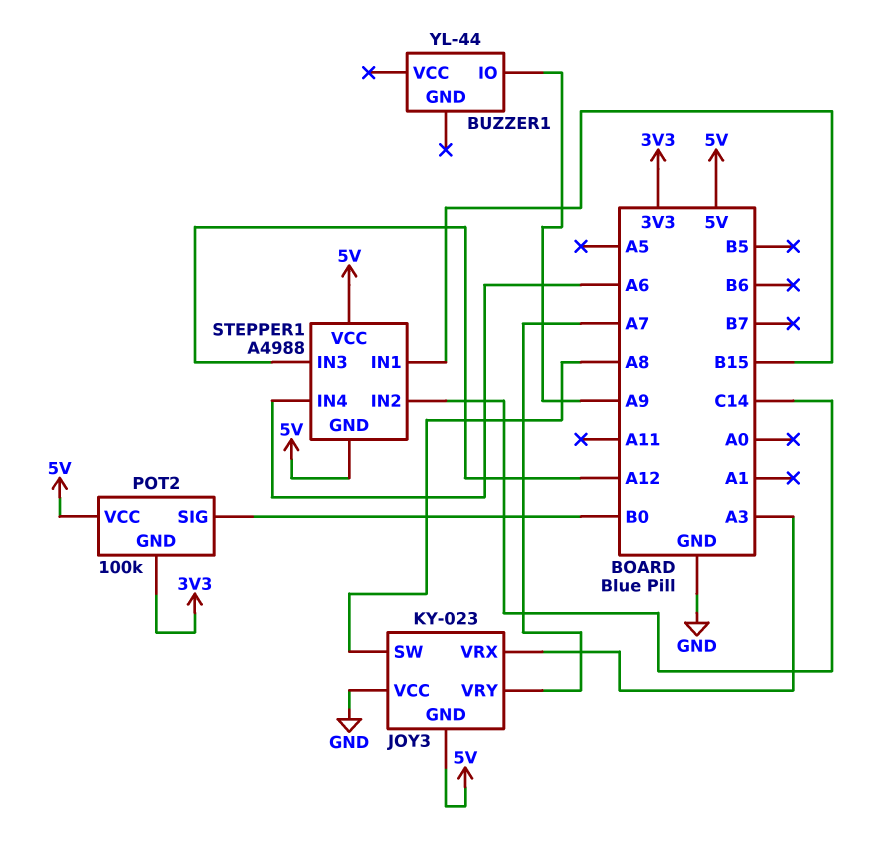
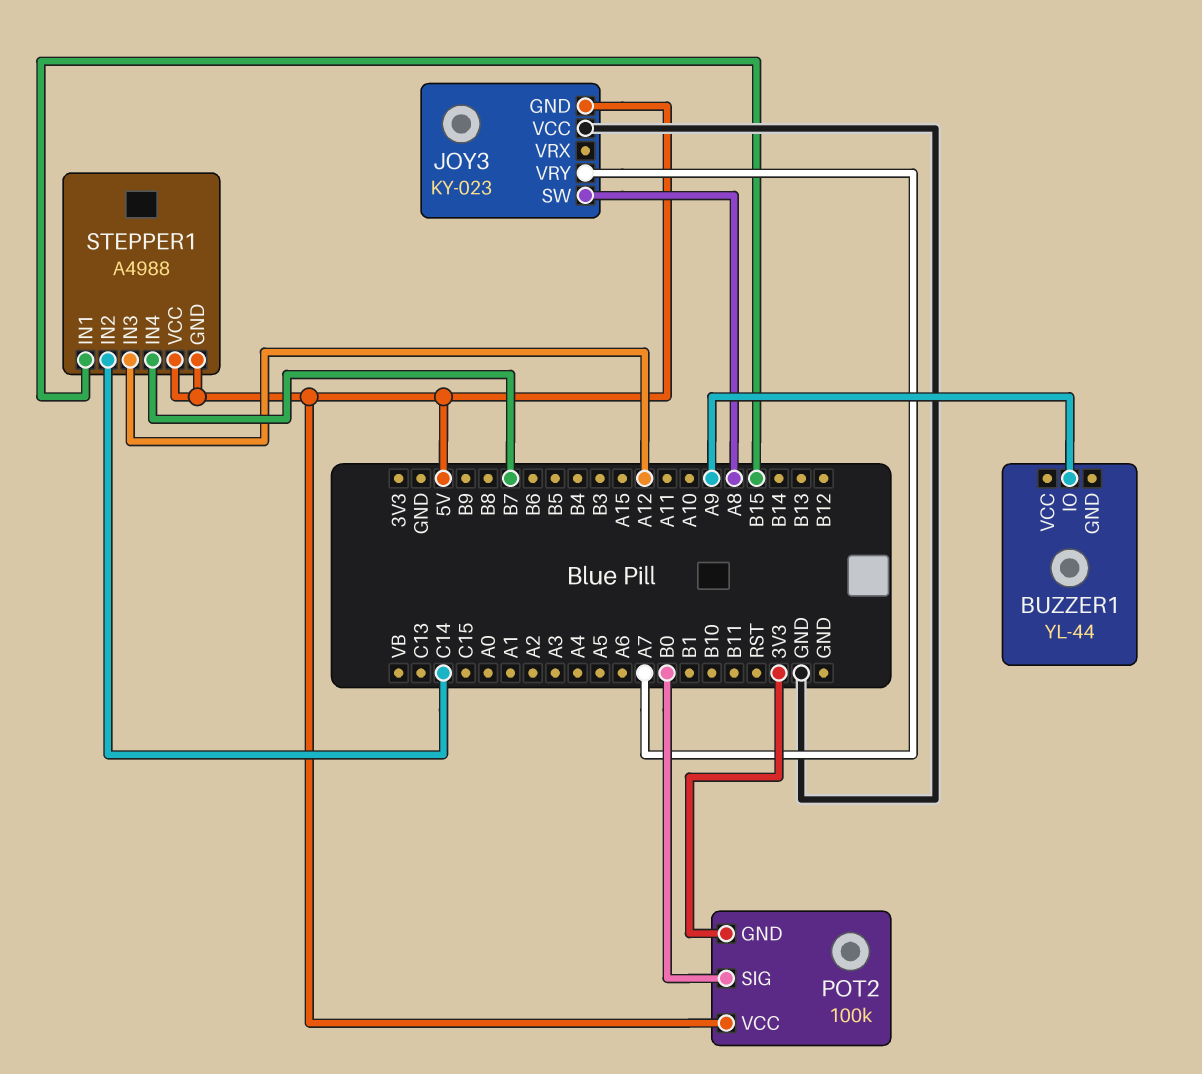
JOY3 pin VRX: A3 -> none
STEPPER1 pin IN4: A6 -> B7

